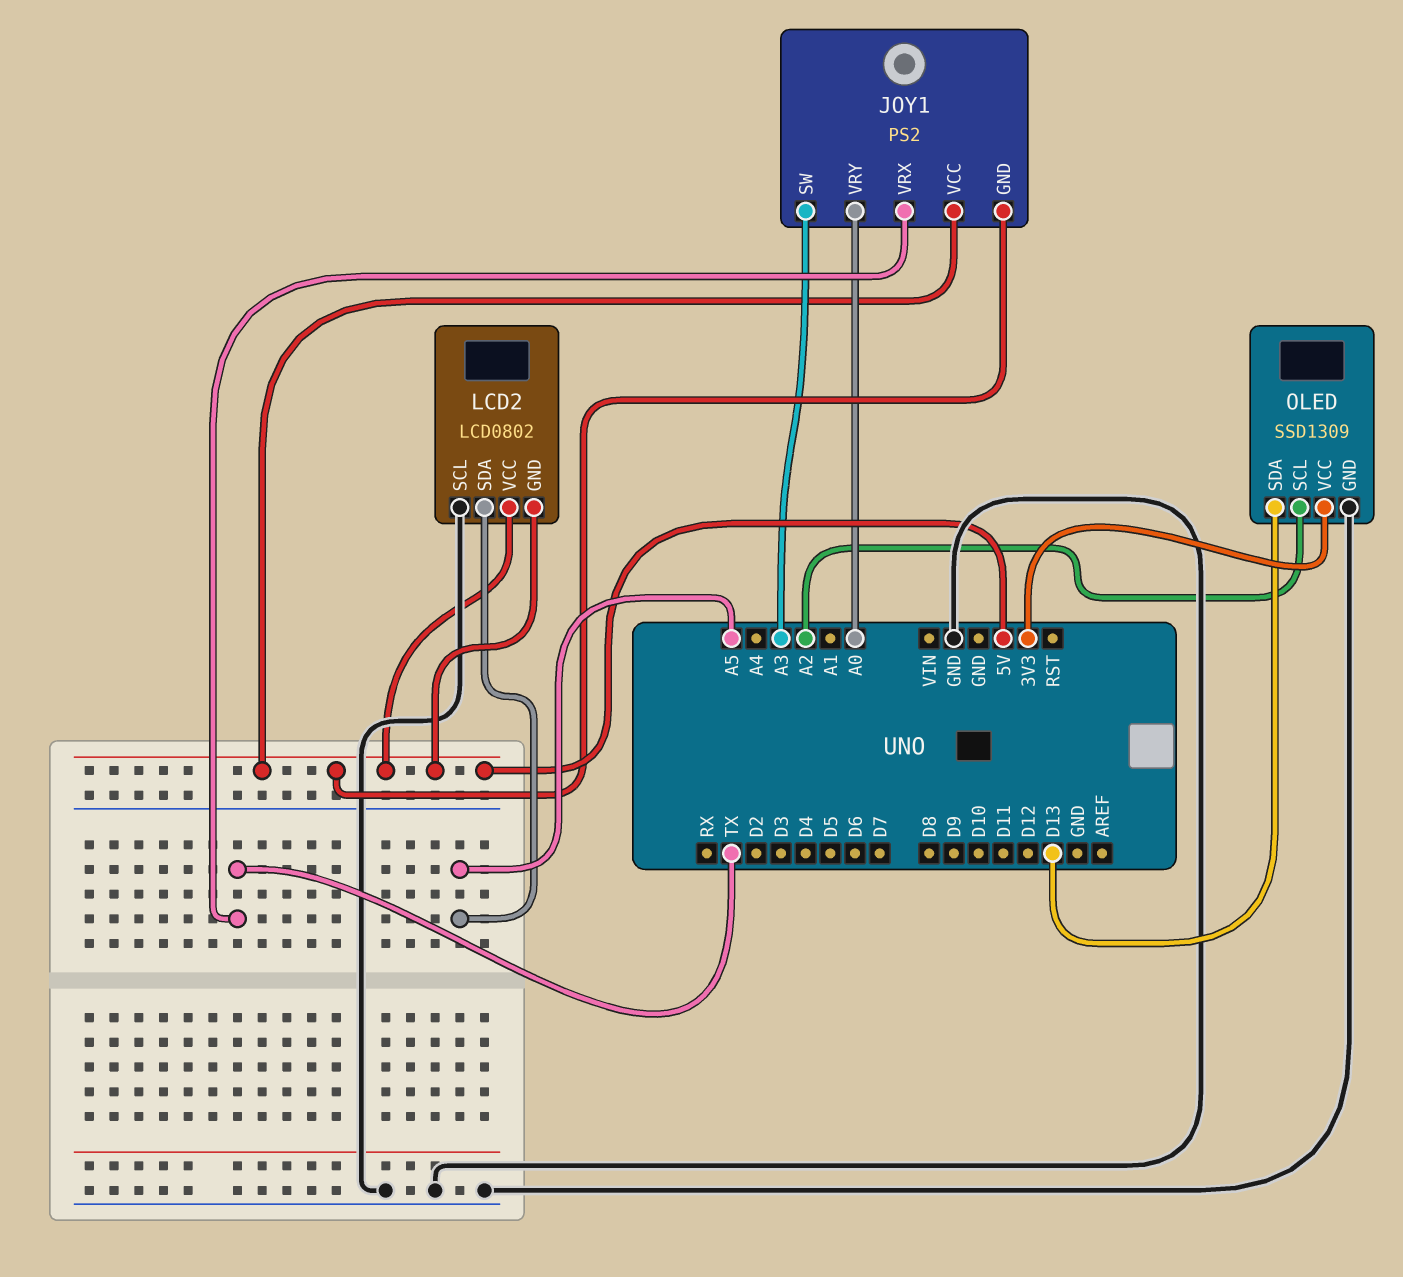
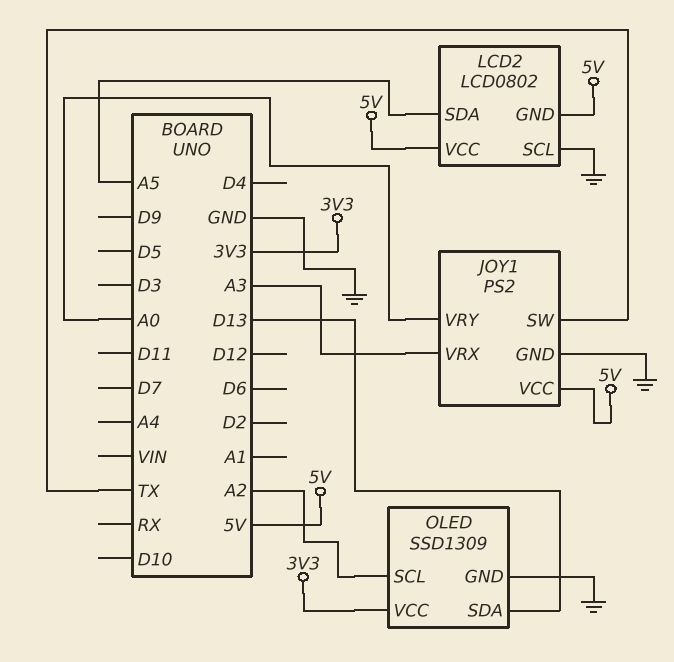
JOY1 pin GND: 5V -> GND
JOY1 pin SW: A3 -> TX
JOY1 pin VRX: TX -> A3

